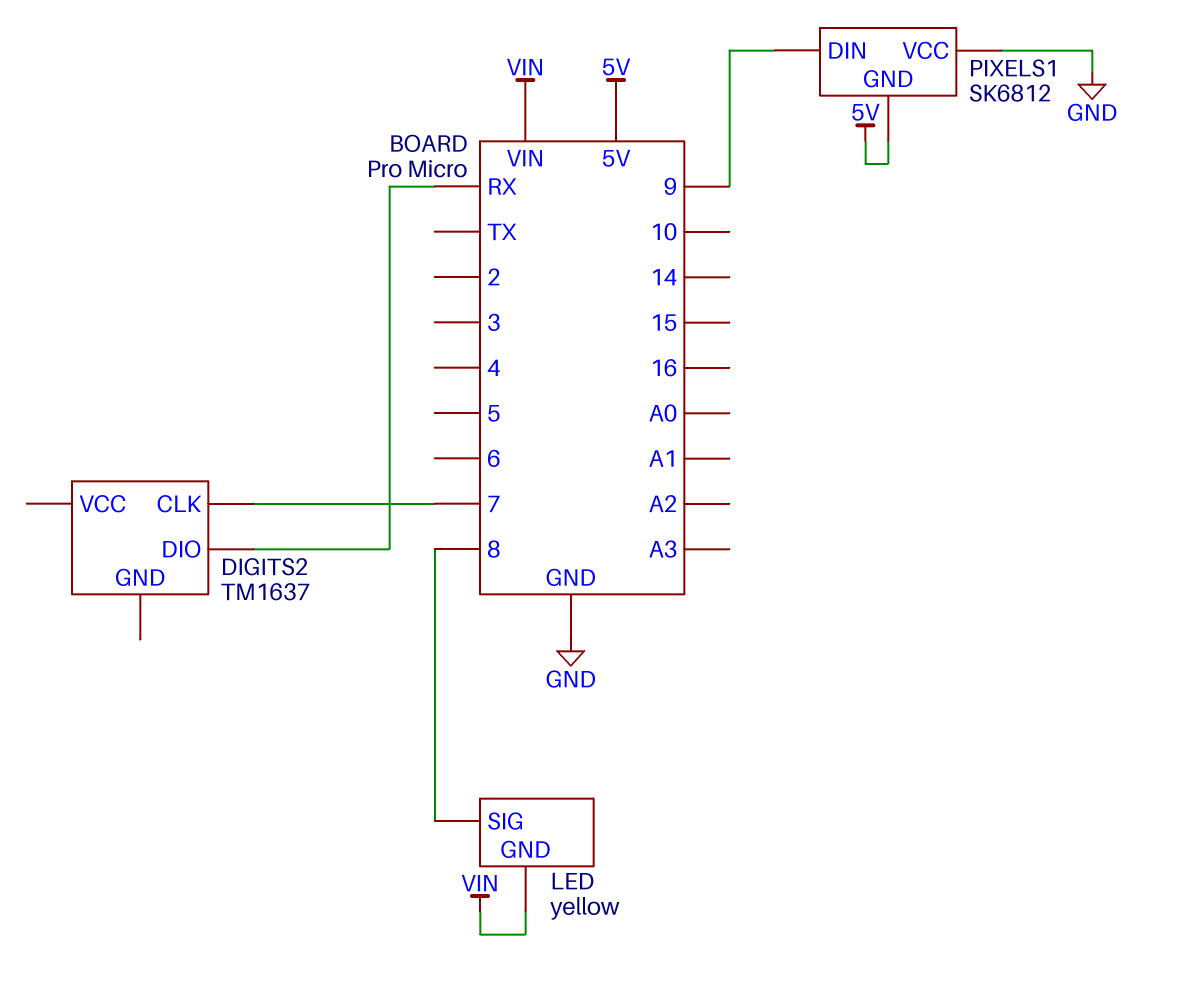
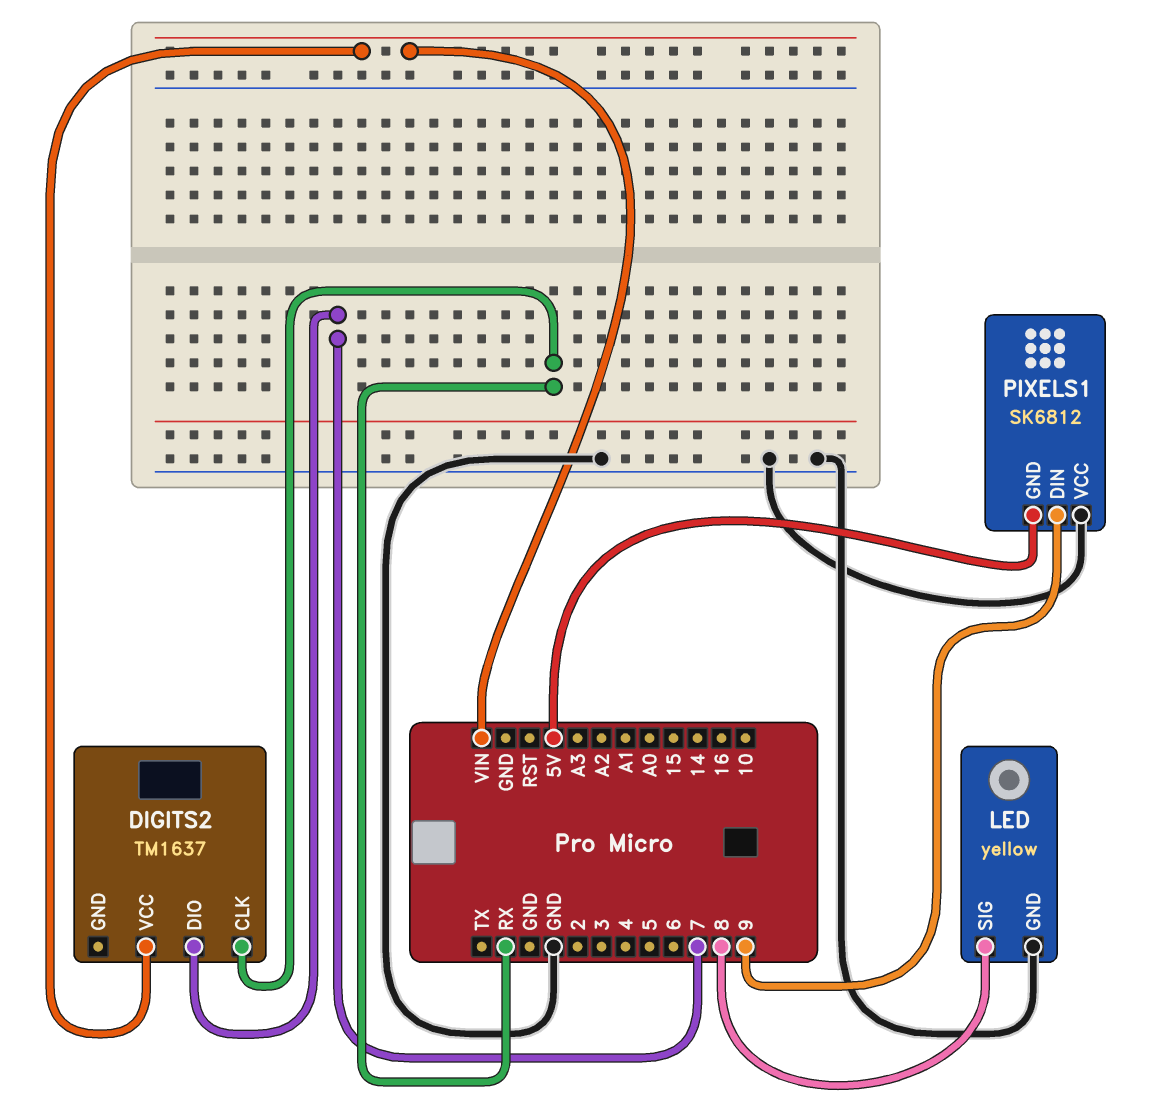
DIGITS2 pin CLK: 7 -> RX
DIGITS2 pin DIO: RX -> 7
DIGITS2 pin VCC: none -> VIN
LED pin GND: VIN -> GND

